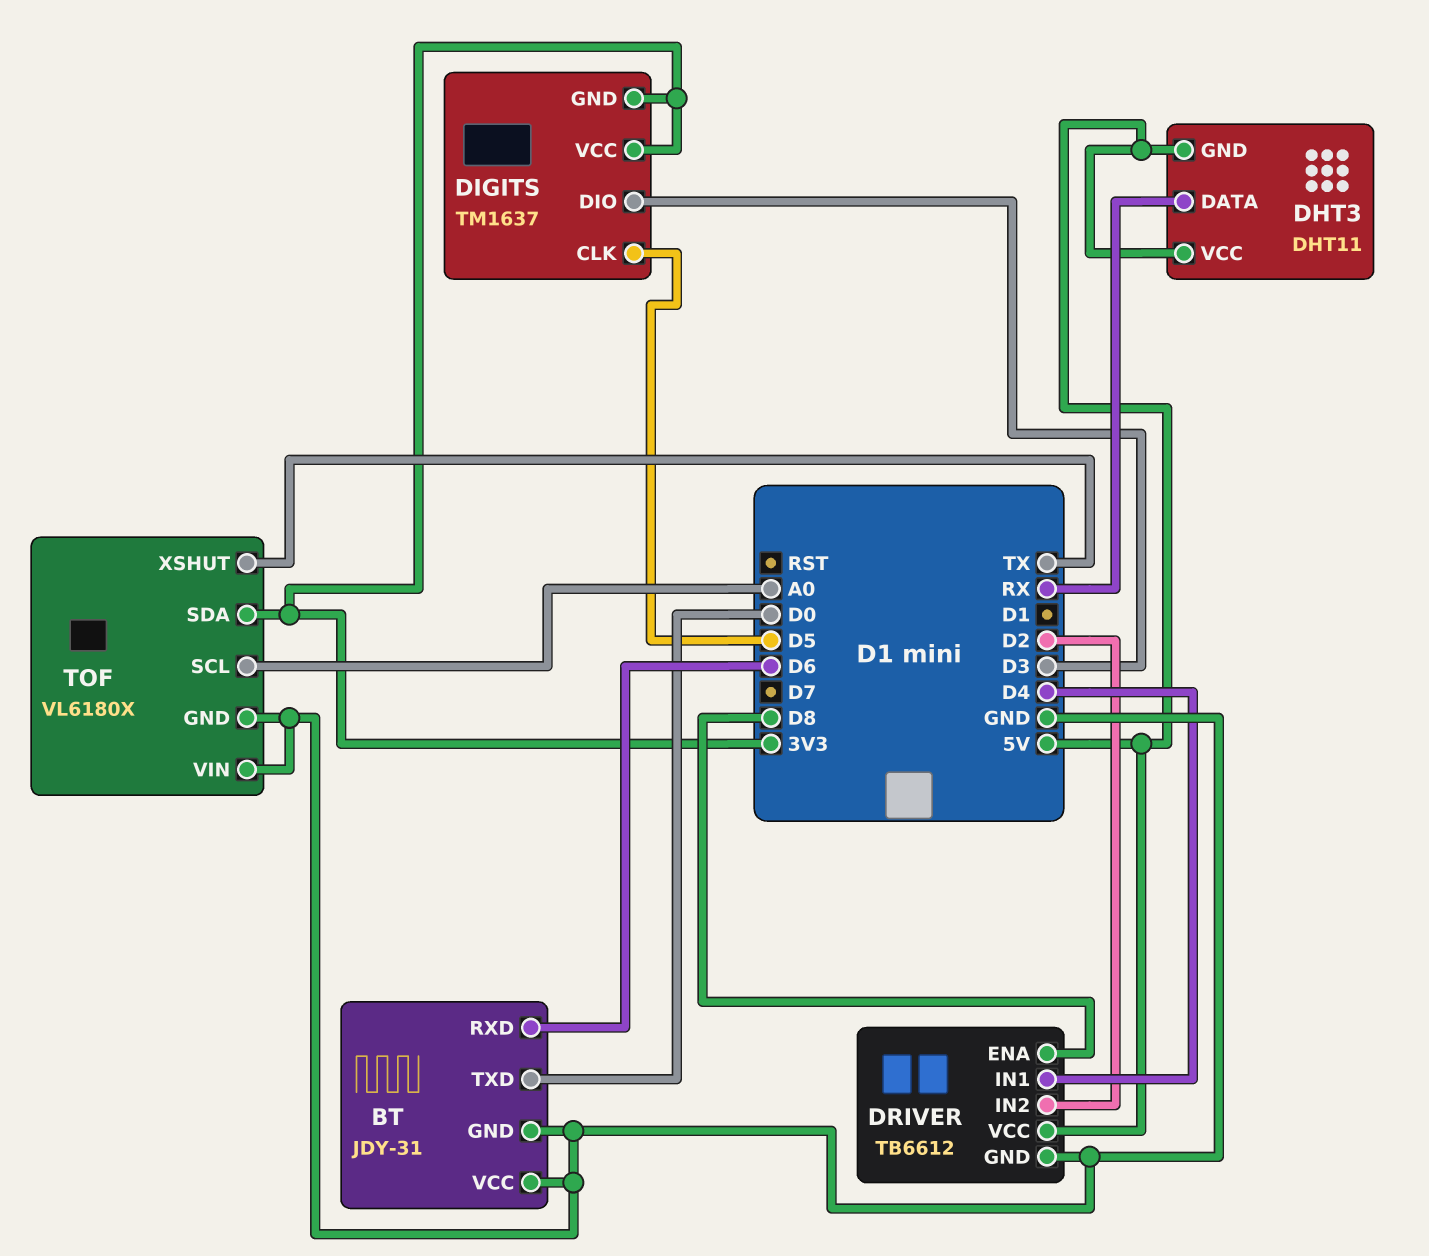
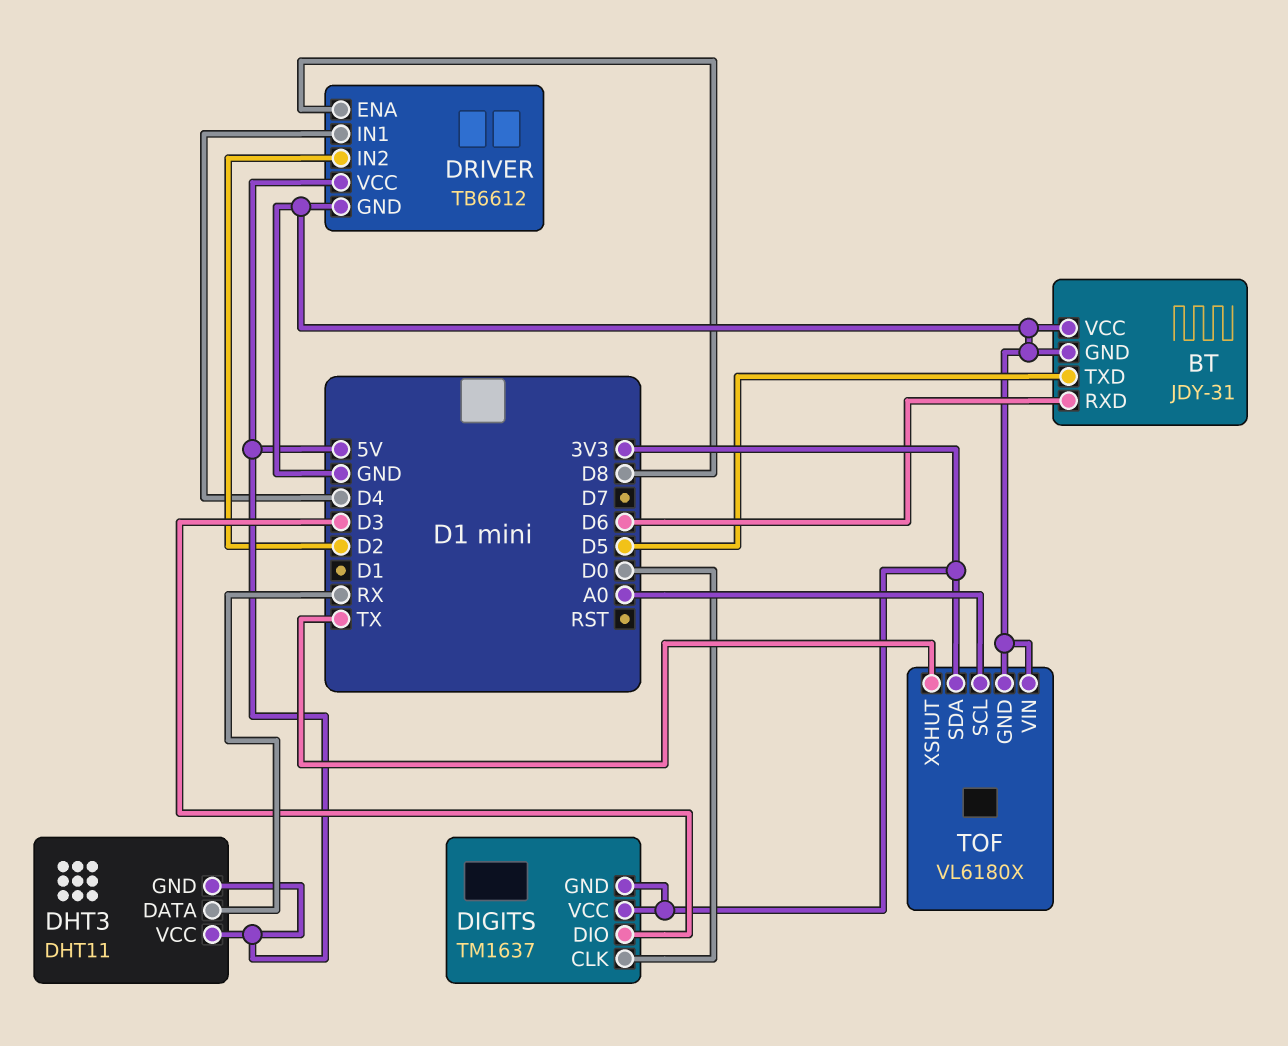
BT pin TXD: D0 -> D5
DIGITS pin CLK: D5 -> D0

